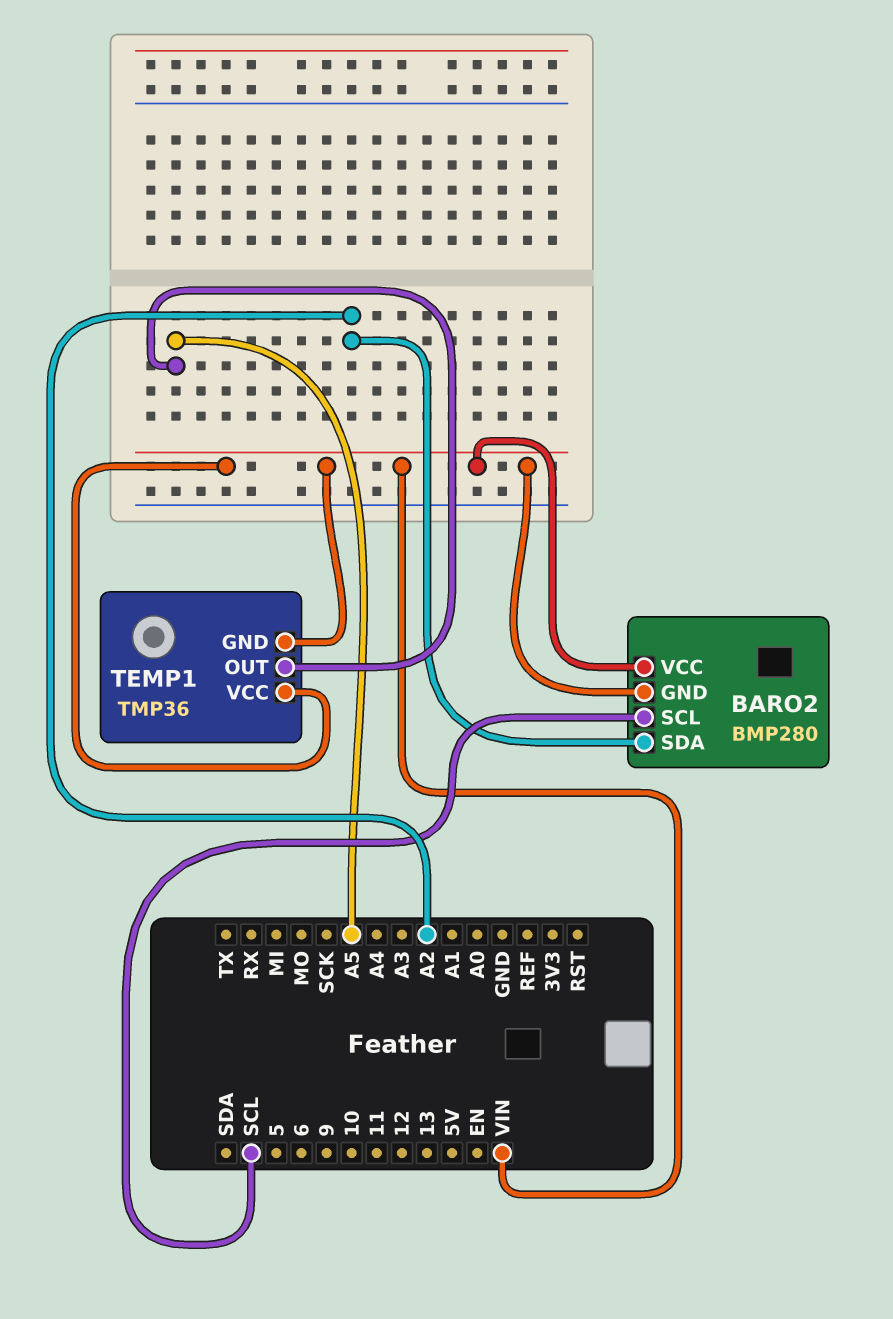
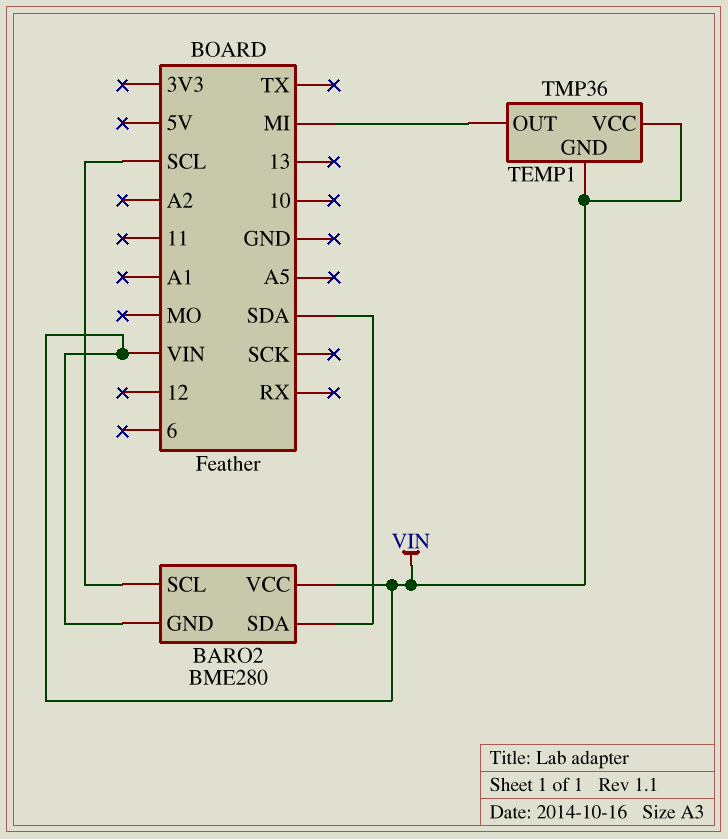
BARO2: BMP280 -> BME280
BARO2 pin SDA: A2 -> SDA
TEMP1 pin OUT: A5 -> MI

